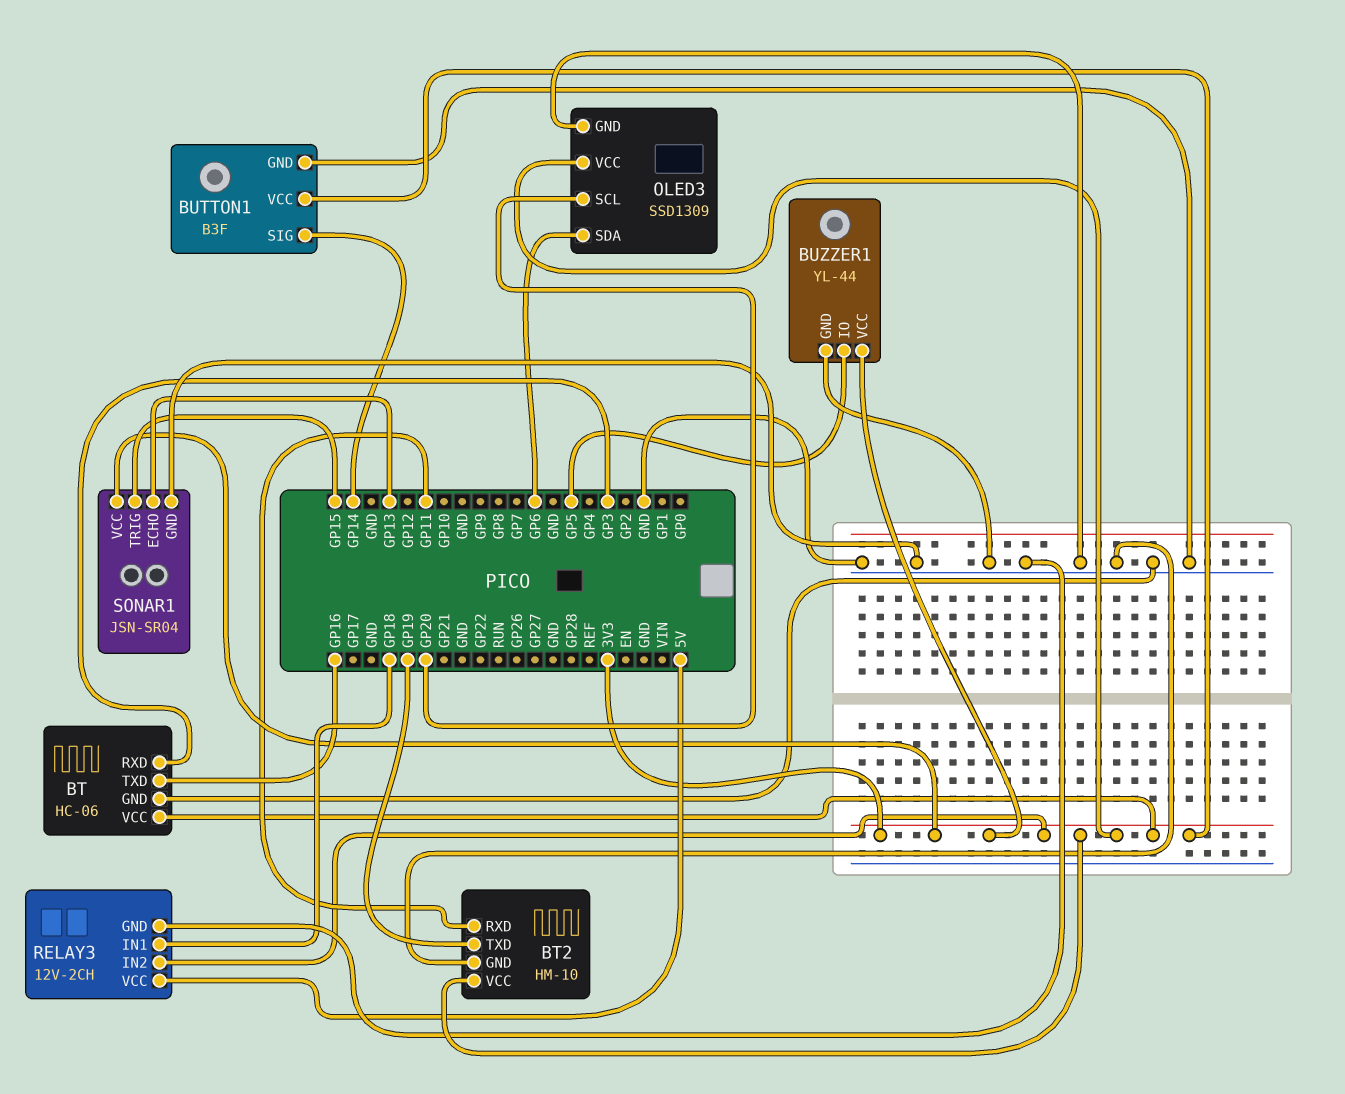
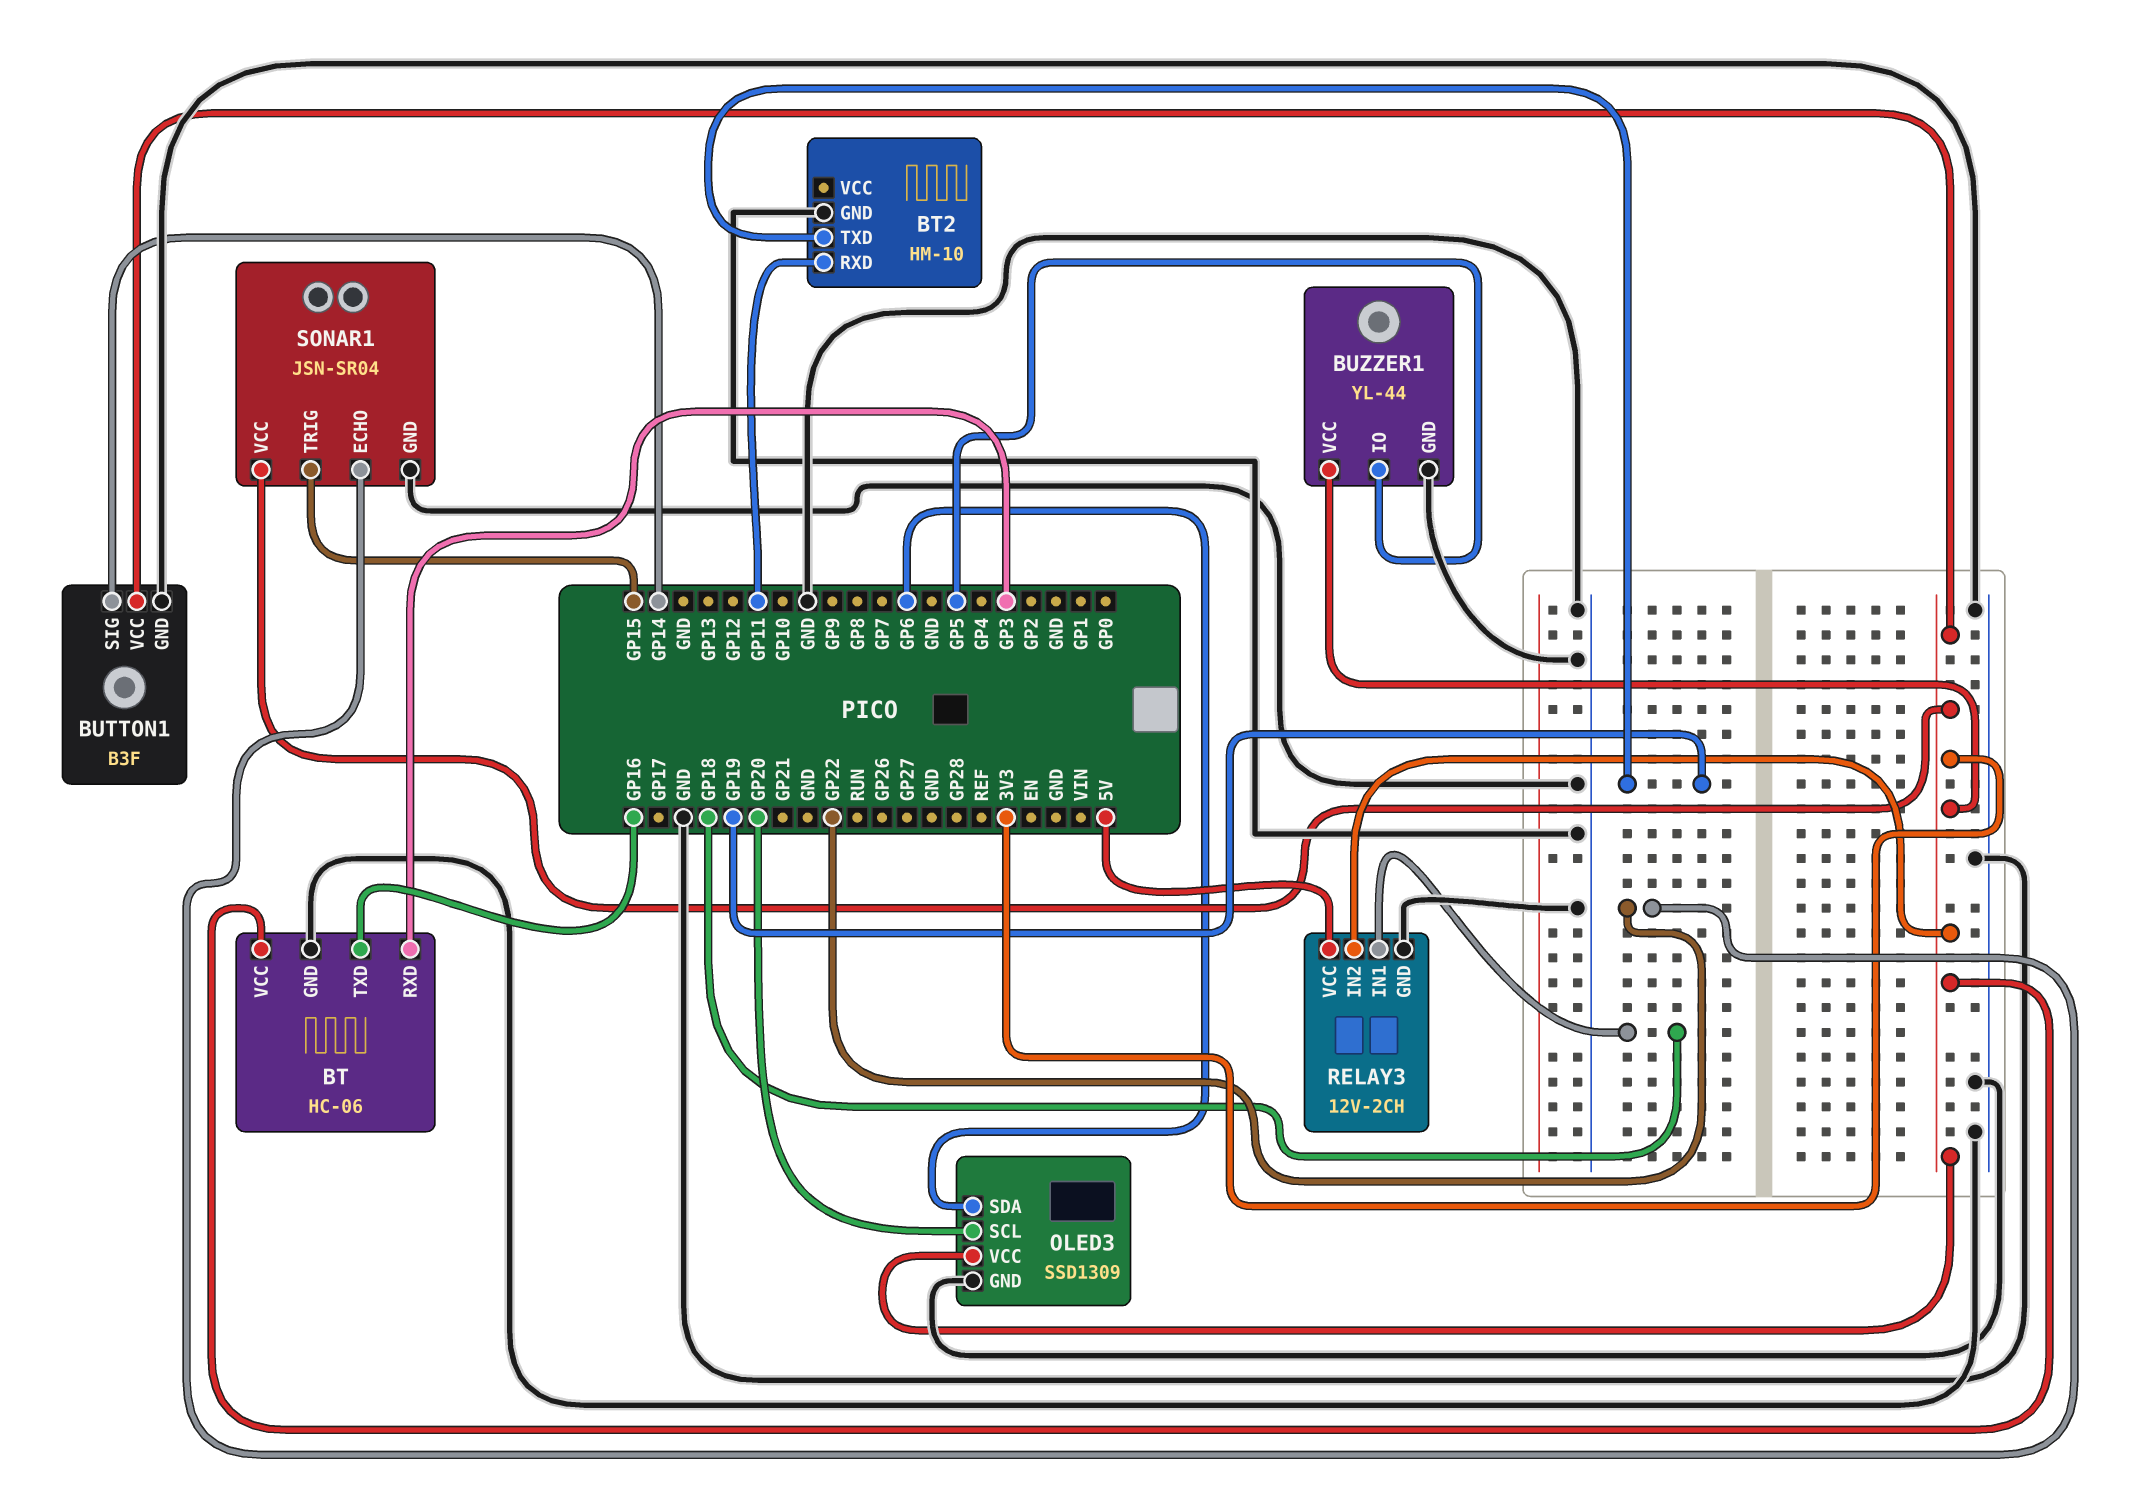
BT2 pin VCC: 3V3 -> none
SONAR1 pin ECHO: GP13 -> GP22

